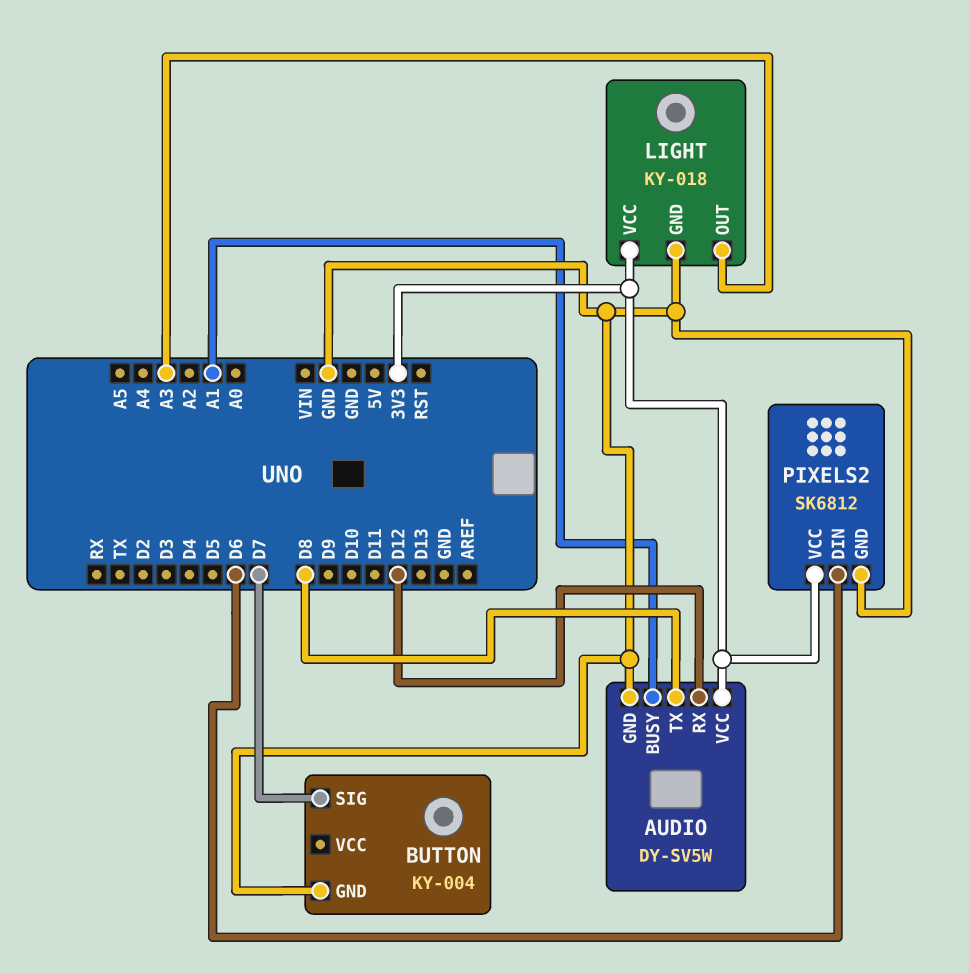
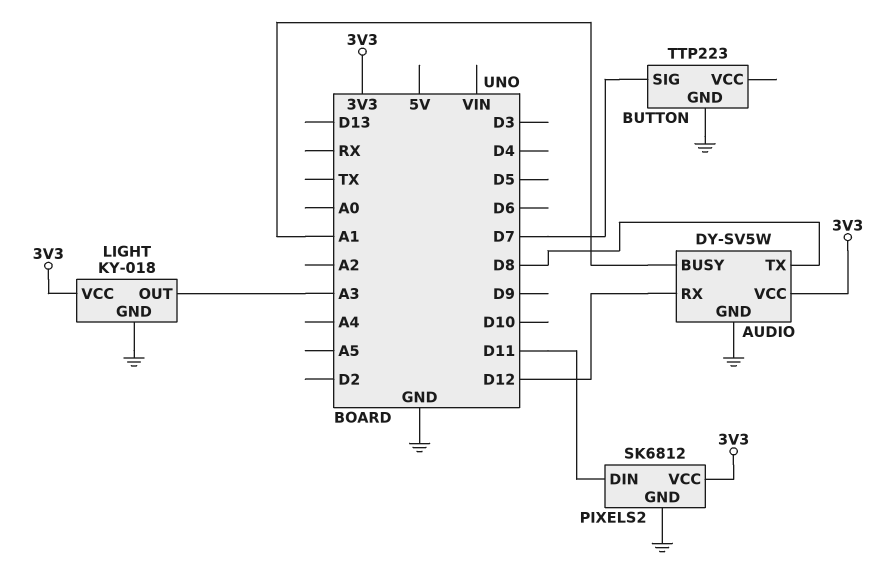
BUTTON: KY-004 -> TTP223
PIXELS2 pin DIN: D6 -> D11

